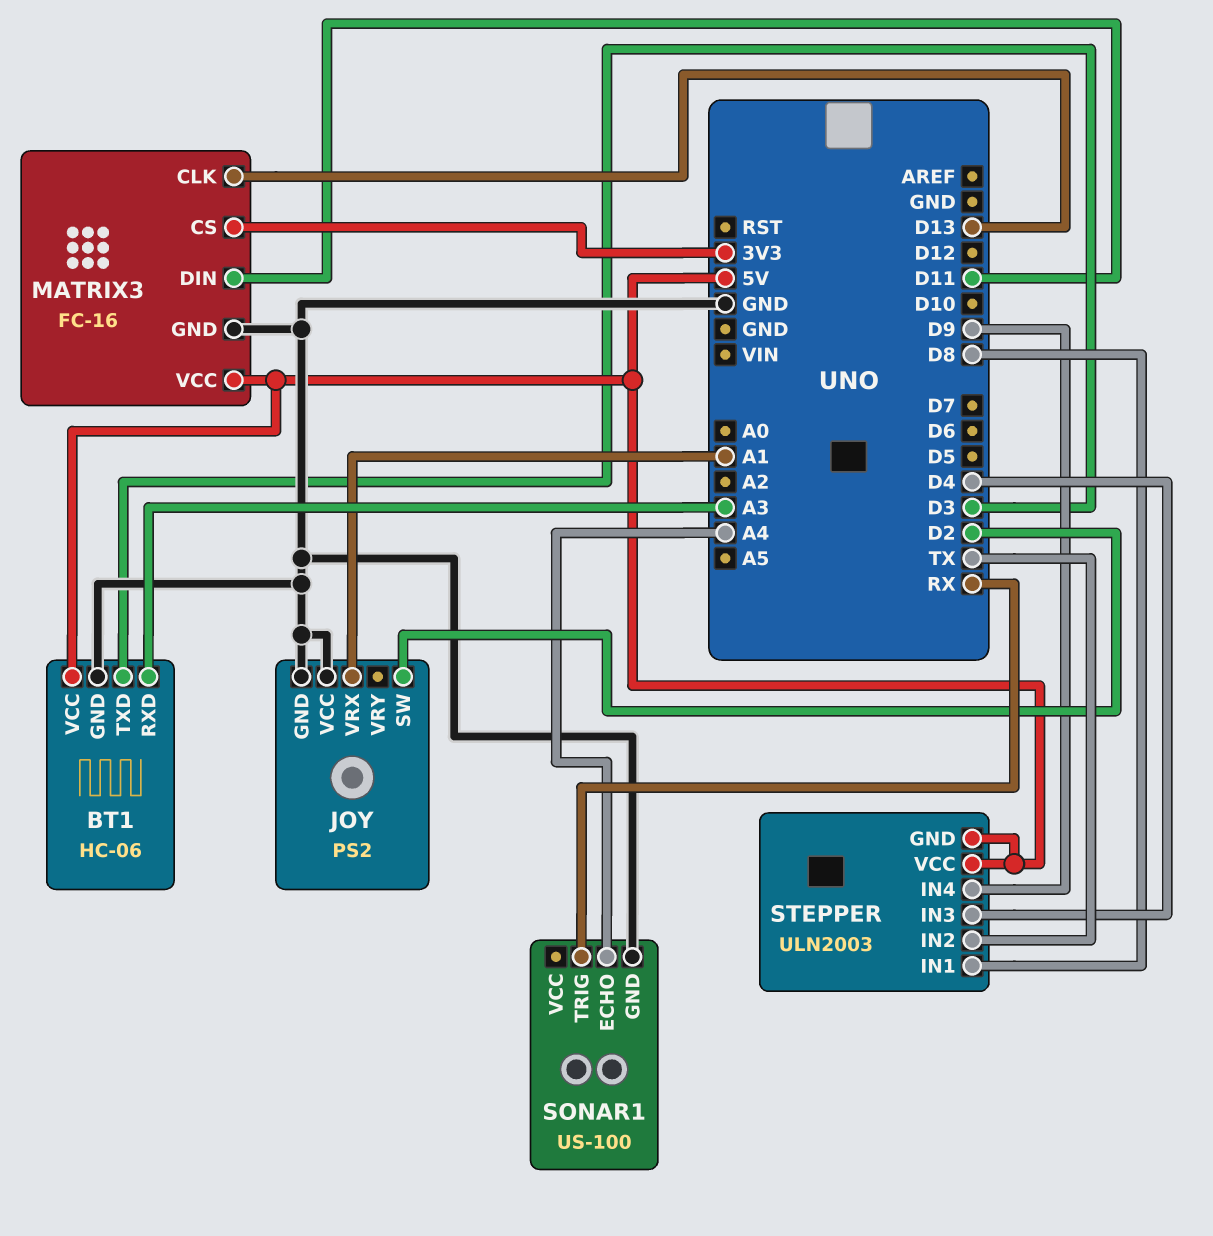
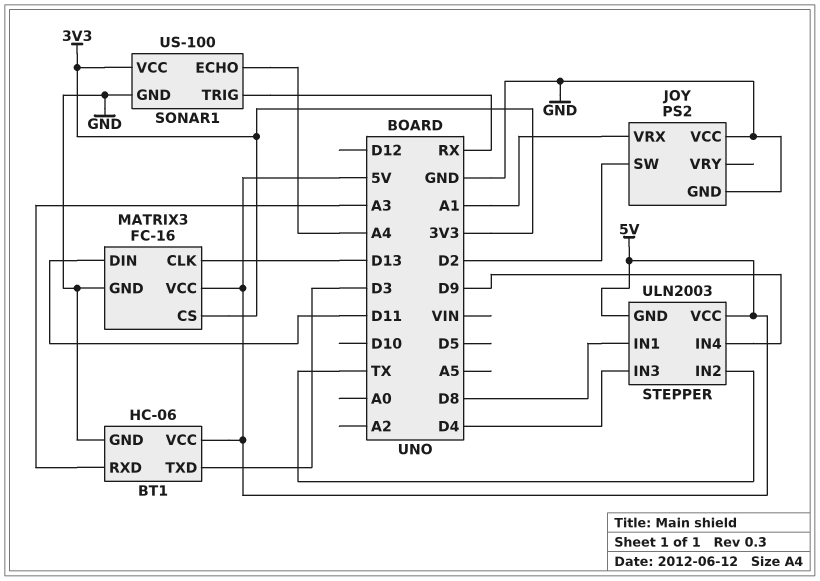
SONAR1 pin VCC: none -> 3V3

